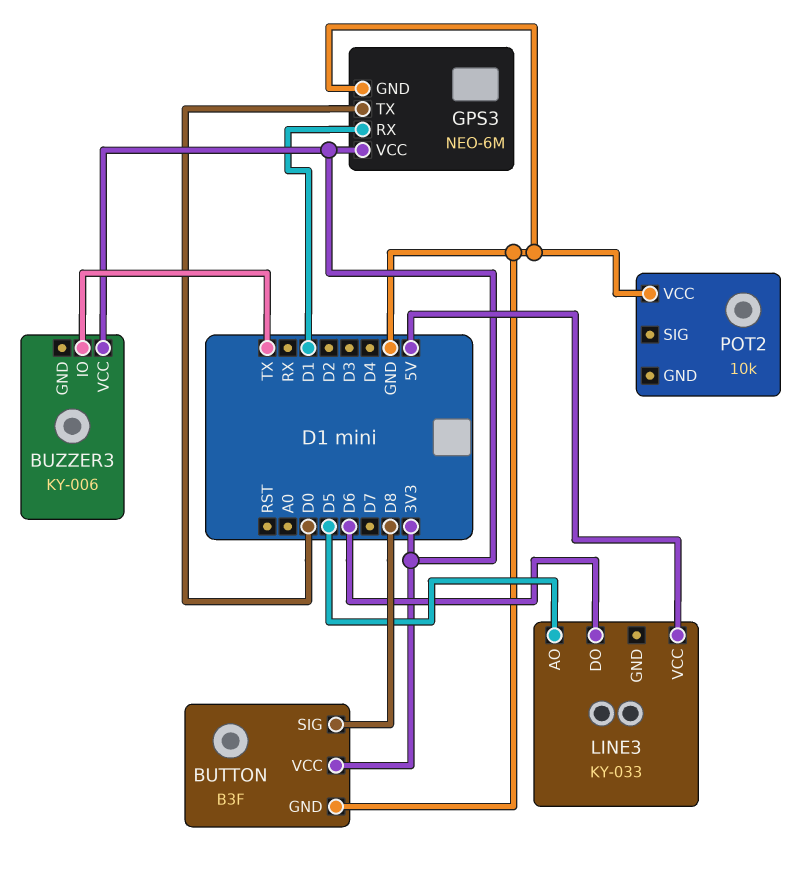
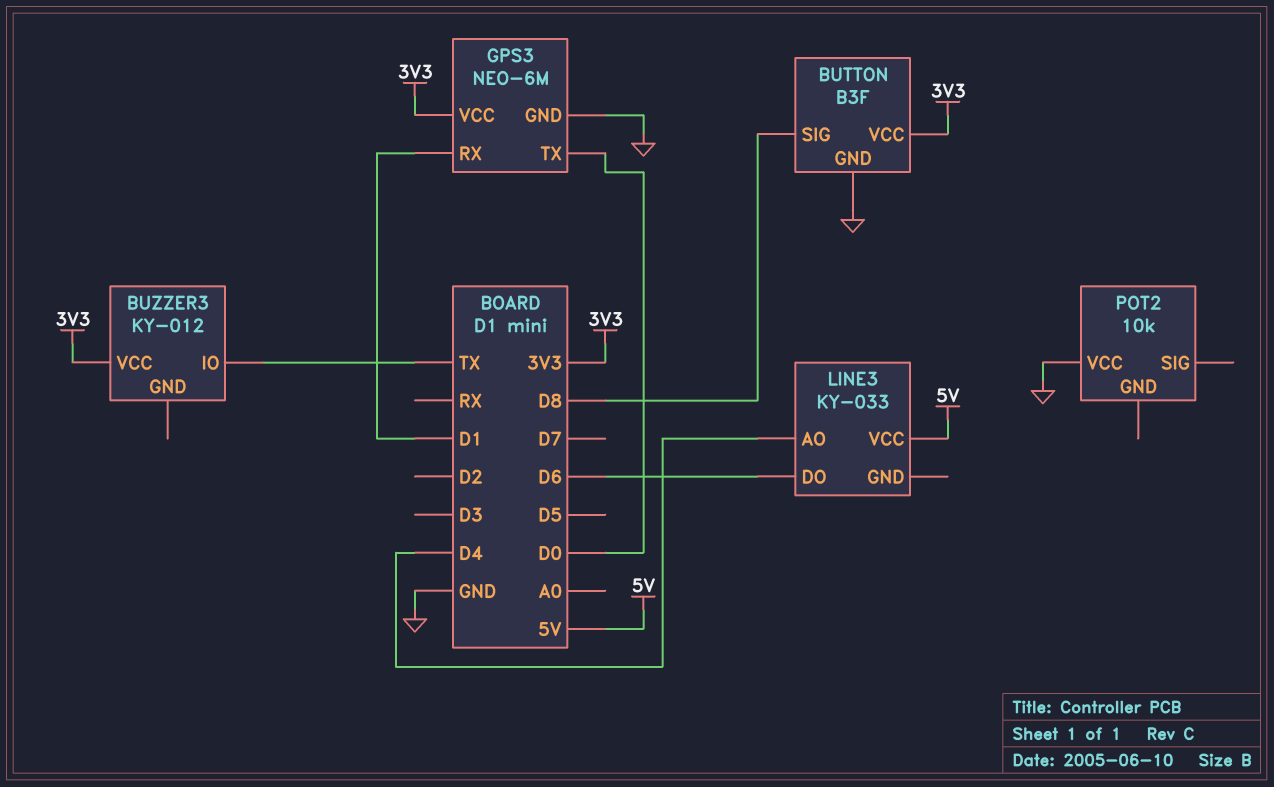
BUZZER3: KY-006 -> KY-012
LINE3 pin AO: D5 -> D4

